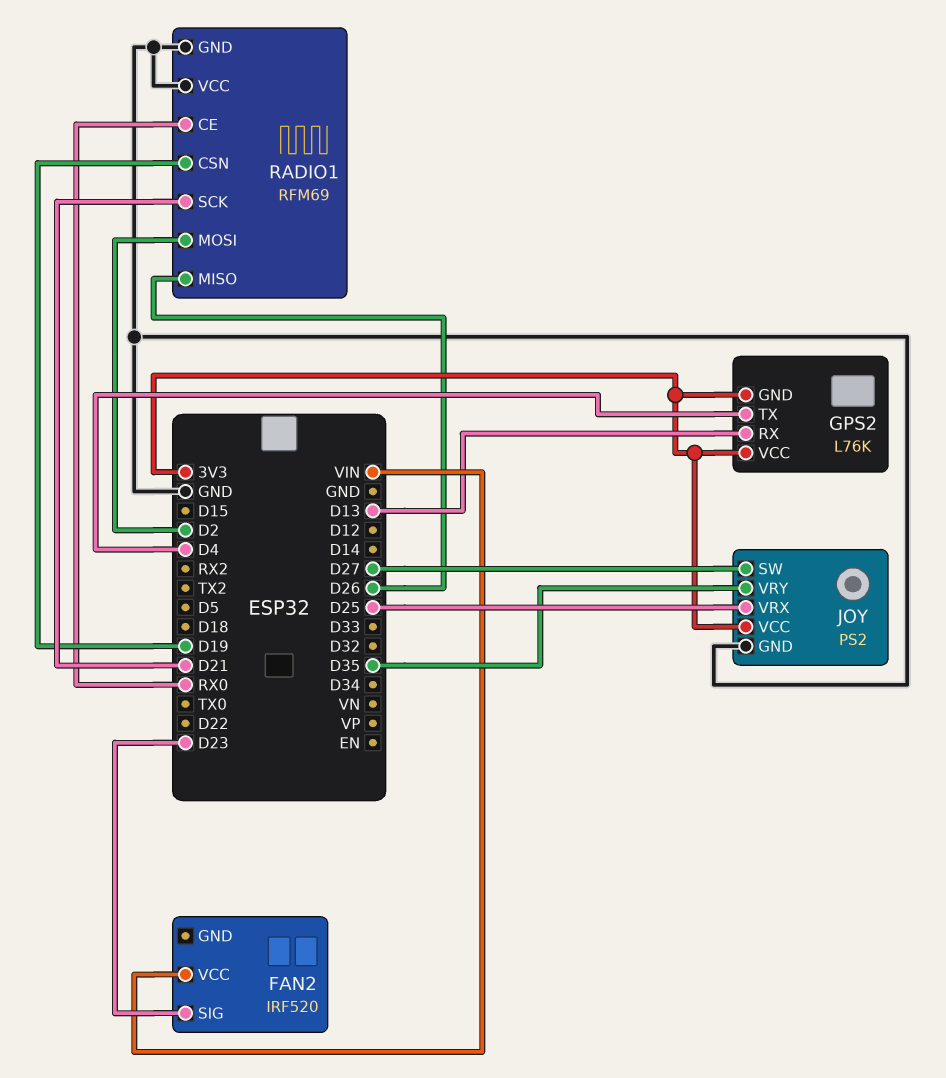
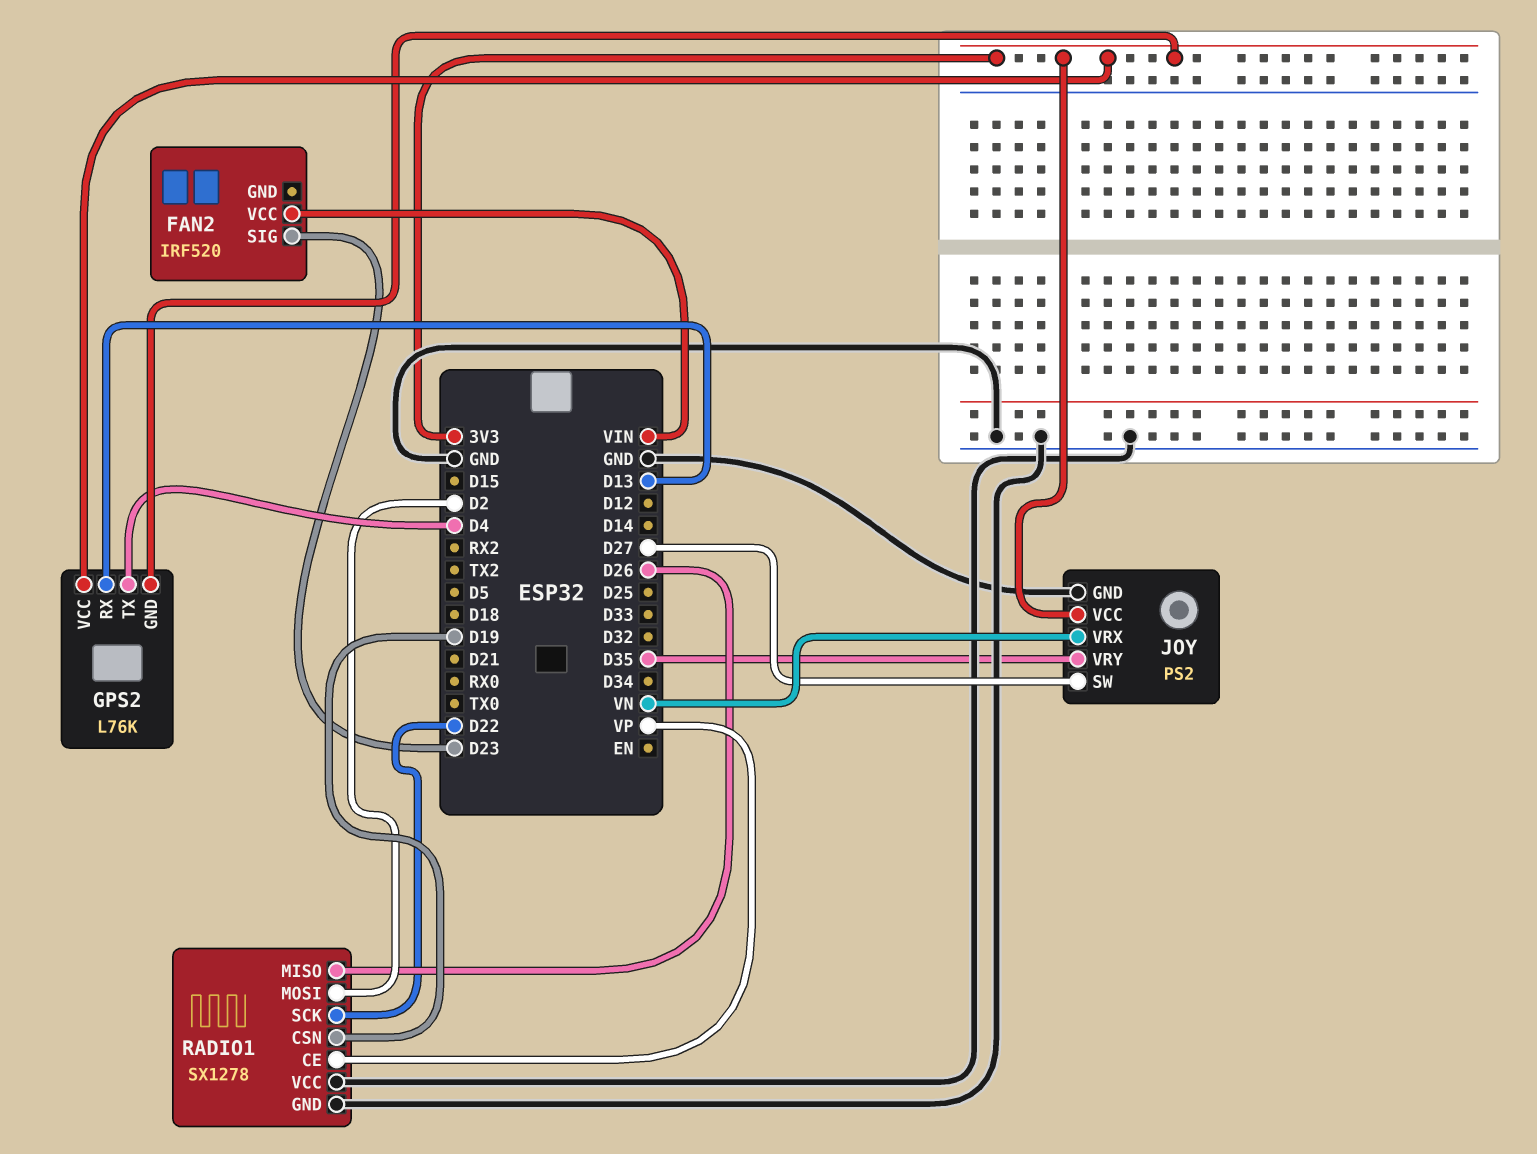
JOY pin VRX: D25 -> VN
RADIO1: RFM69 -> SX1278
RADIO1 pin CE: RX0 -> VP
RADIO1 pin SCK: D21 -> D22

